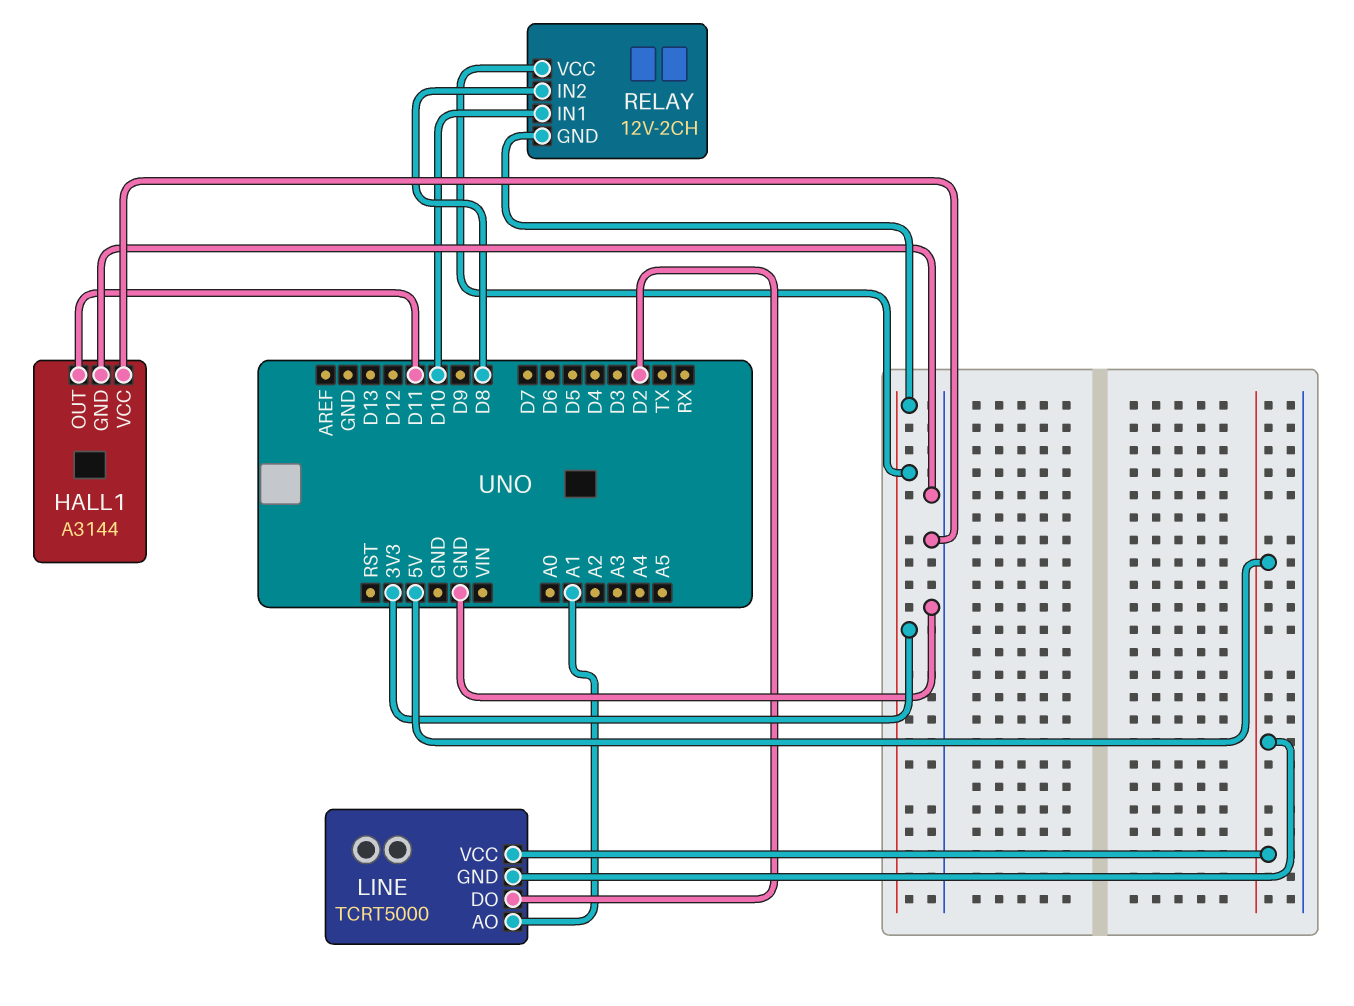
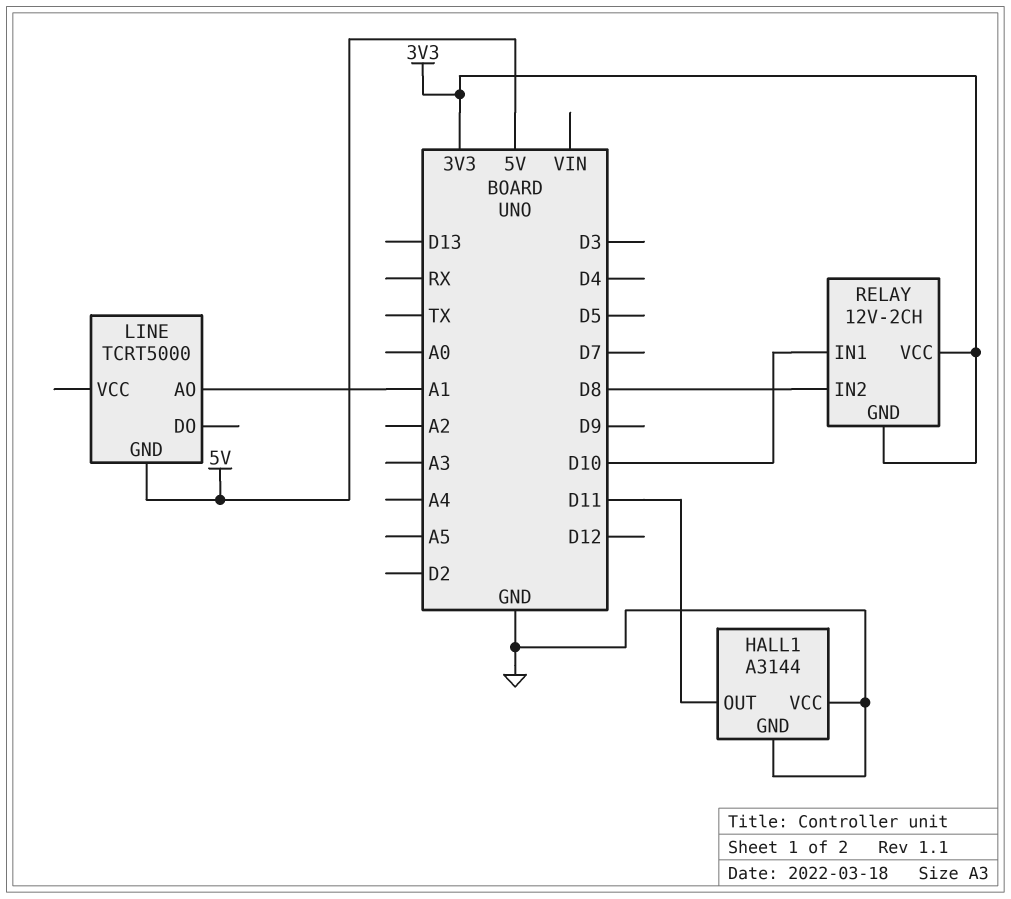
LINE pin DO: D2 -> none
LINE pin VCC: 5V -> none

